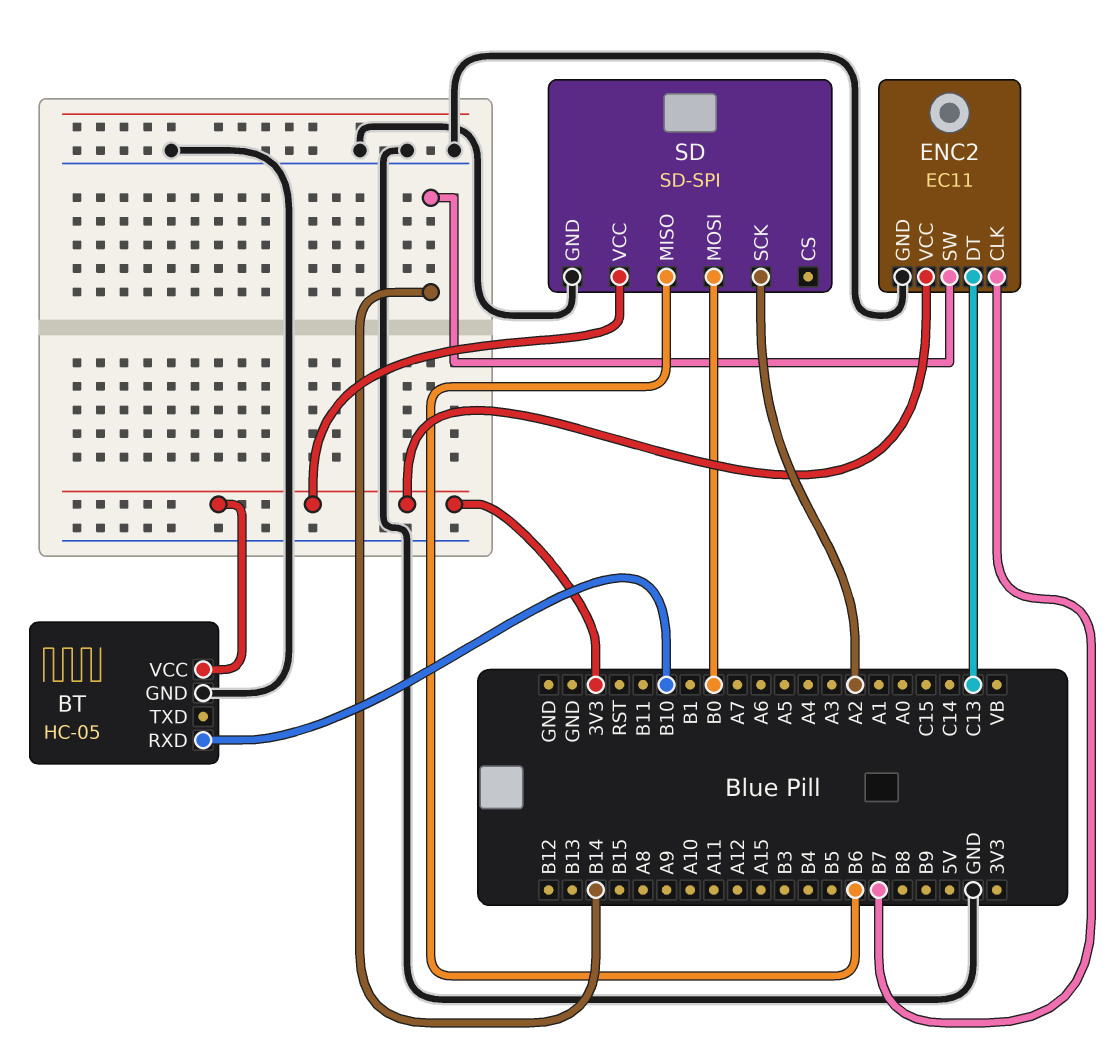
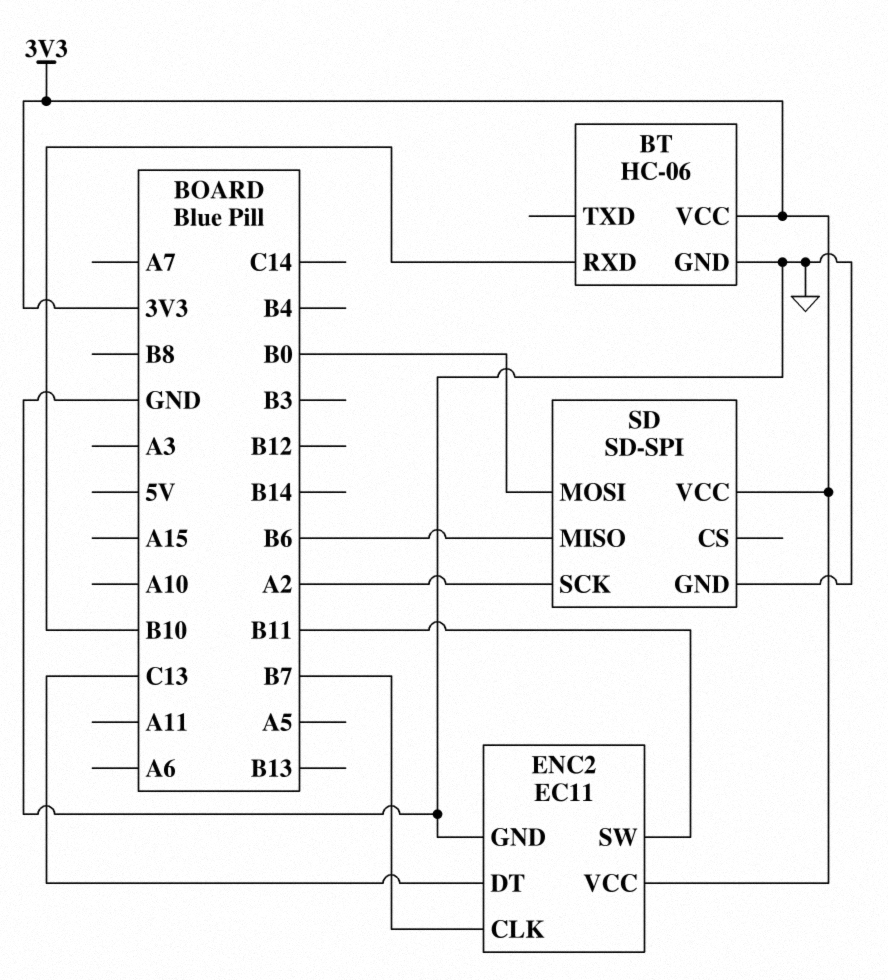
BT: HC-05 -> HC-06
ENC2 pin SW: B14 -> B11

